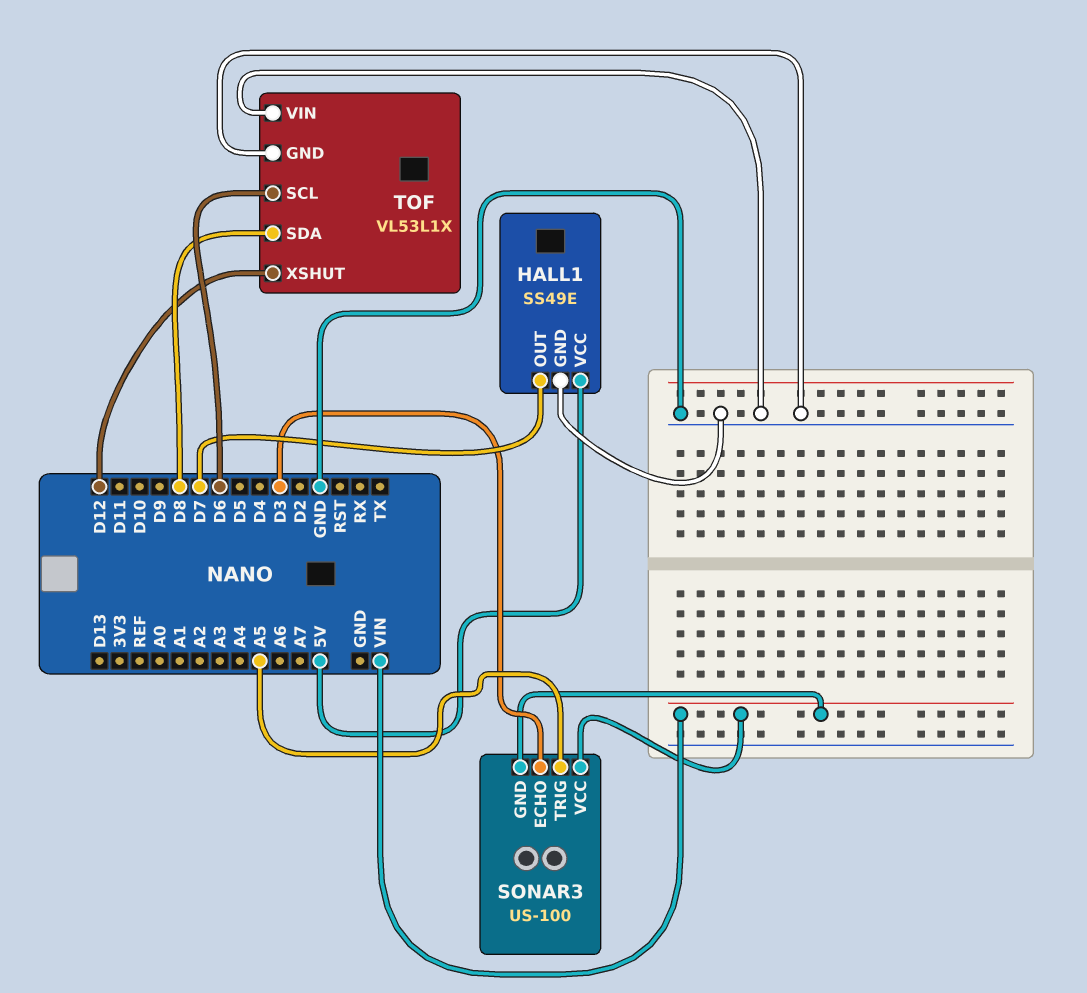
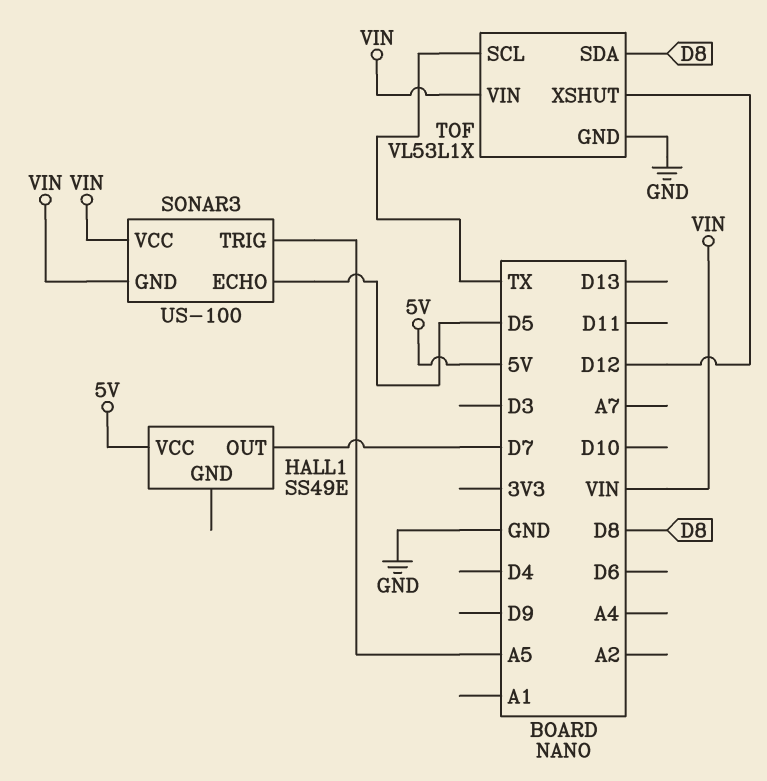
HALL1 pin GND: GND -> none
SONAR3 pin ECHO: D3 -> D5
TOF pin SCL: D6 -> TX
TOF pin VIN: GND -> VIN

